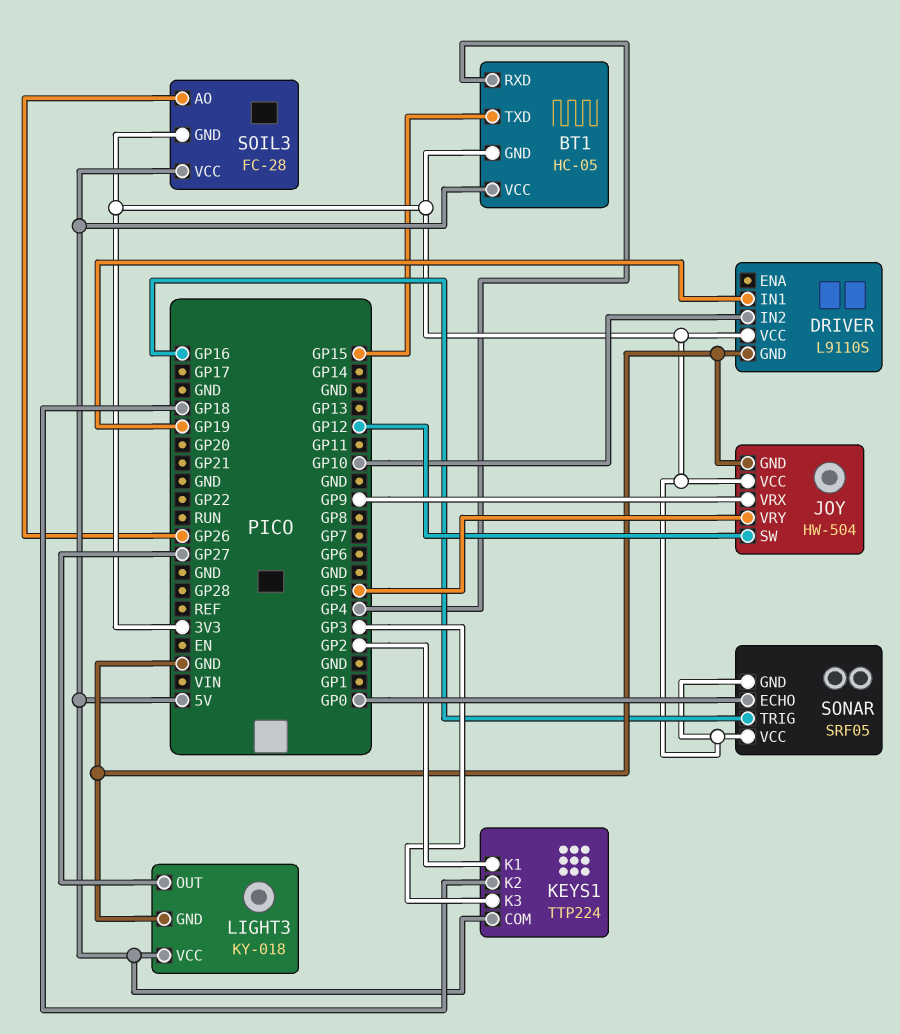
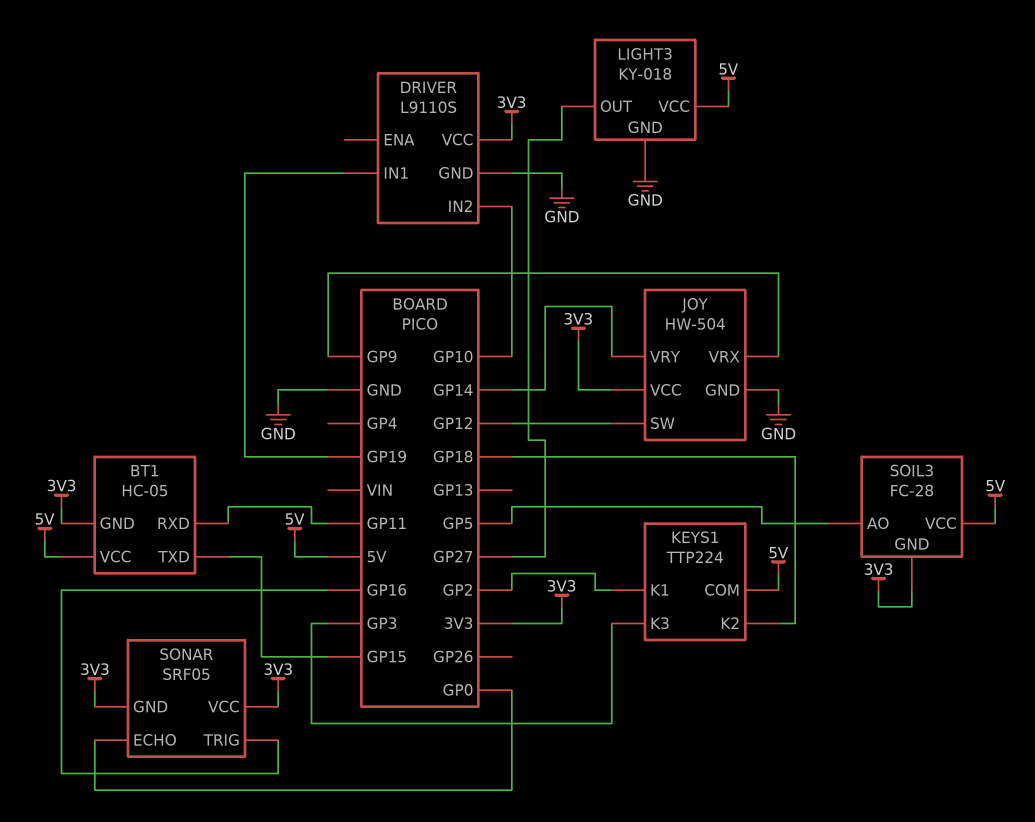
BT1 pin RXD: GP4 -> GP11
JOY pin VRY: GP5 -> GP14
SOIL3 pin AO: GP26 -> GP5

